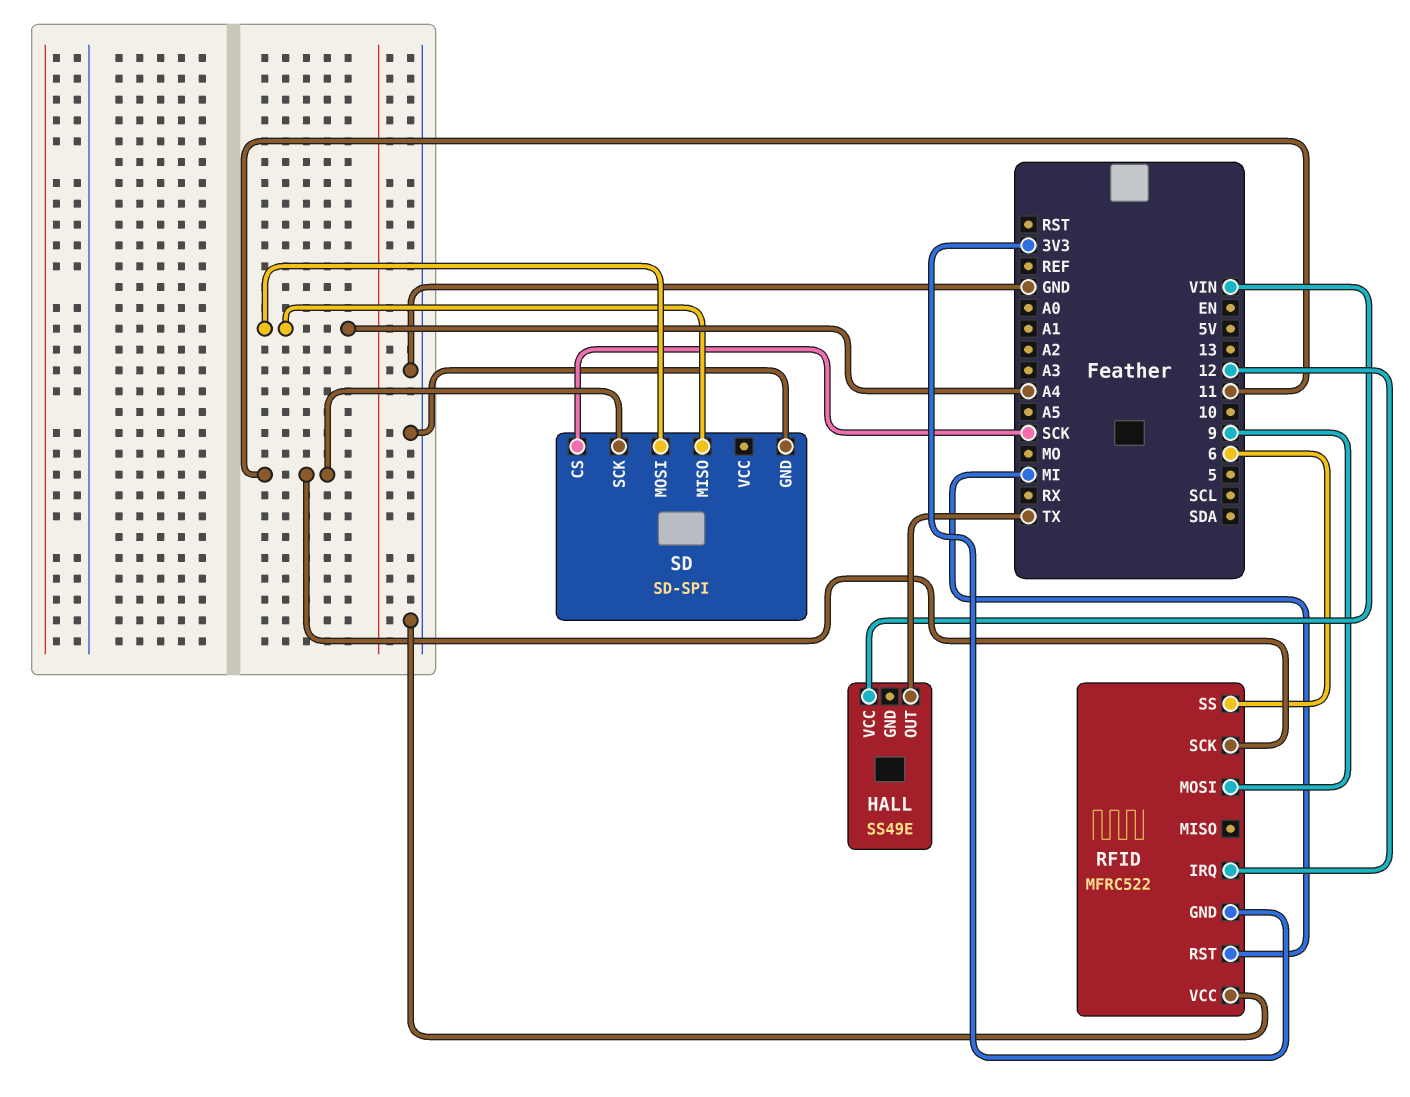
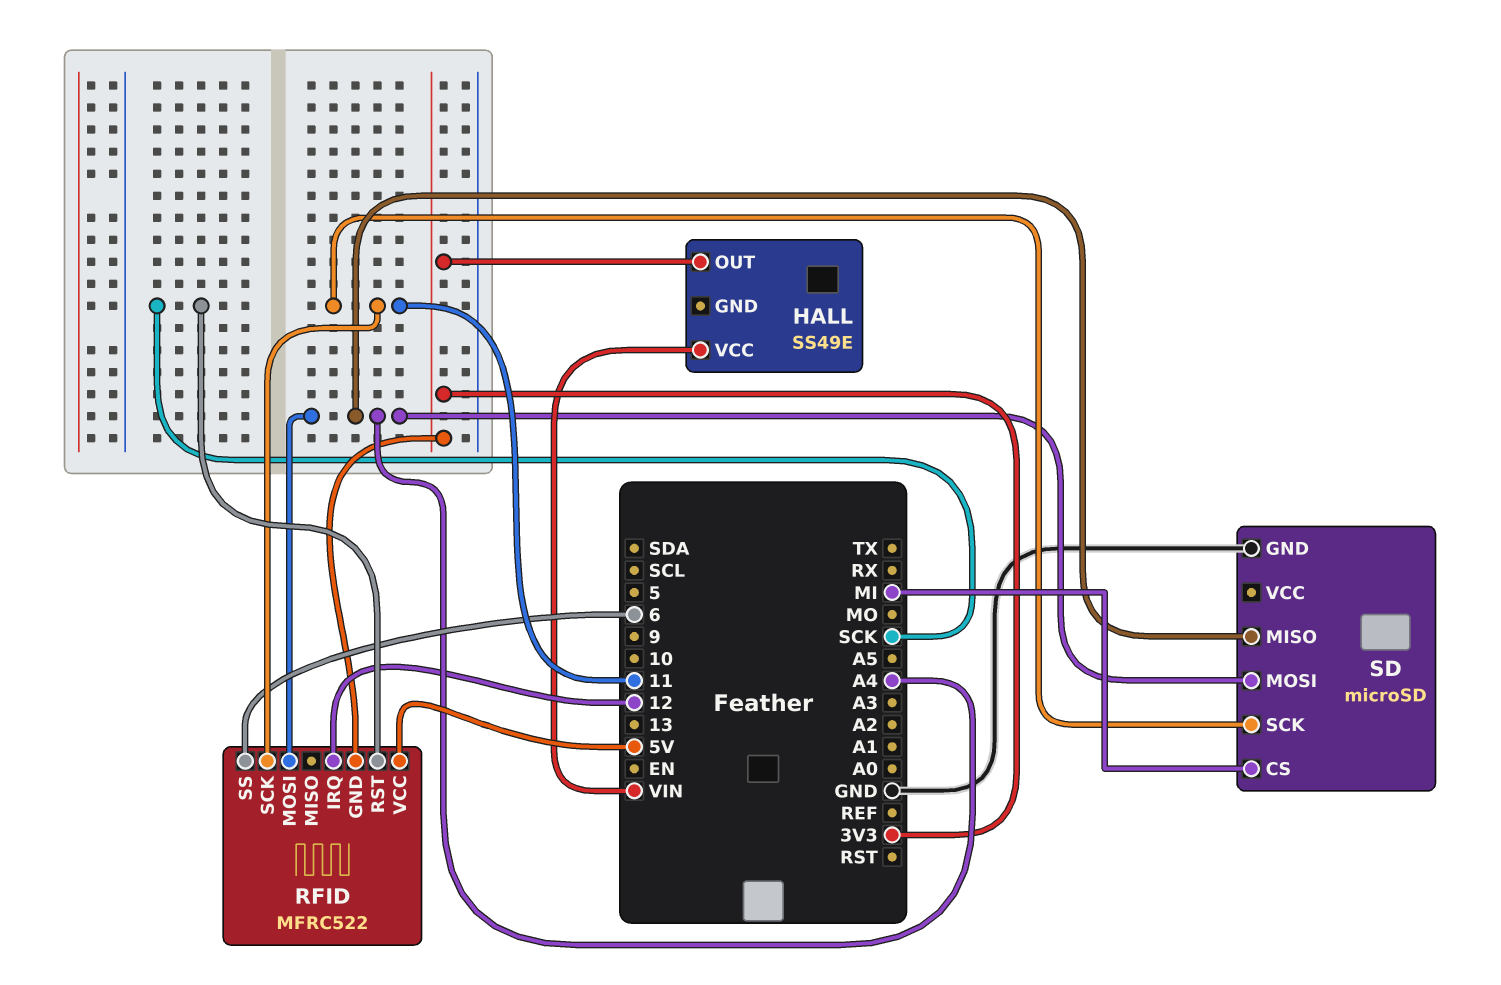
HALL pin OUT: TX -> 3V3
RFID pin MOSI: 9 -> A4
RFID pin RST: MI -> SCK
RFID pin VCC: GND -> 5V
SD: SD-SPI -> microSD
SD pin CS: SCK -> MI

